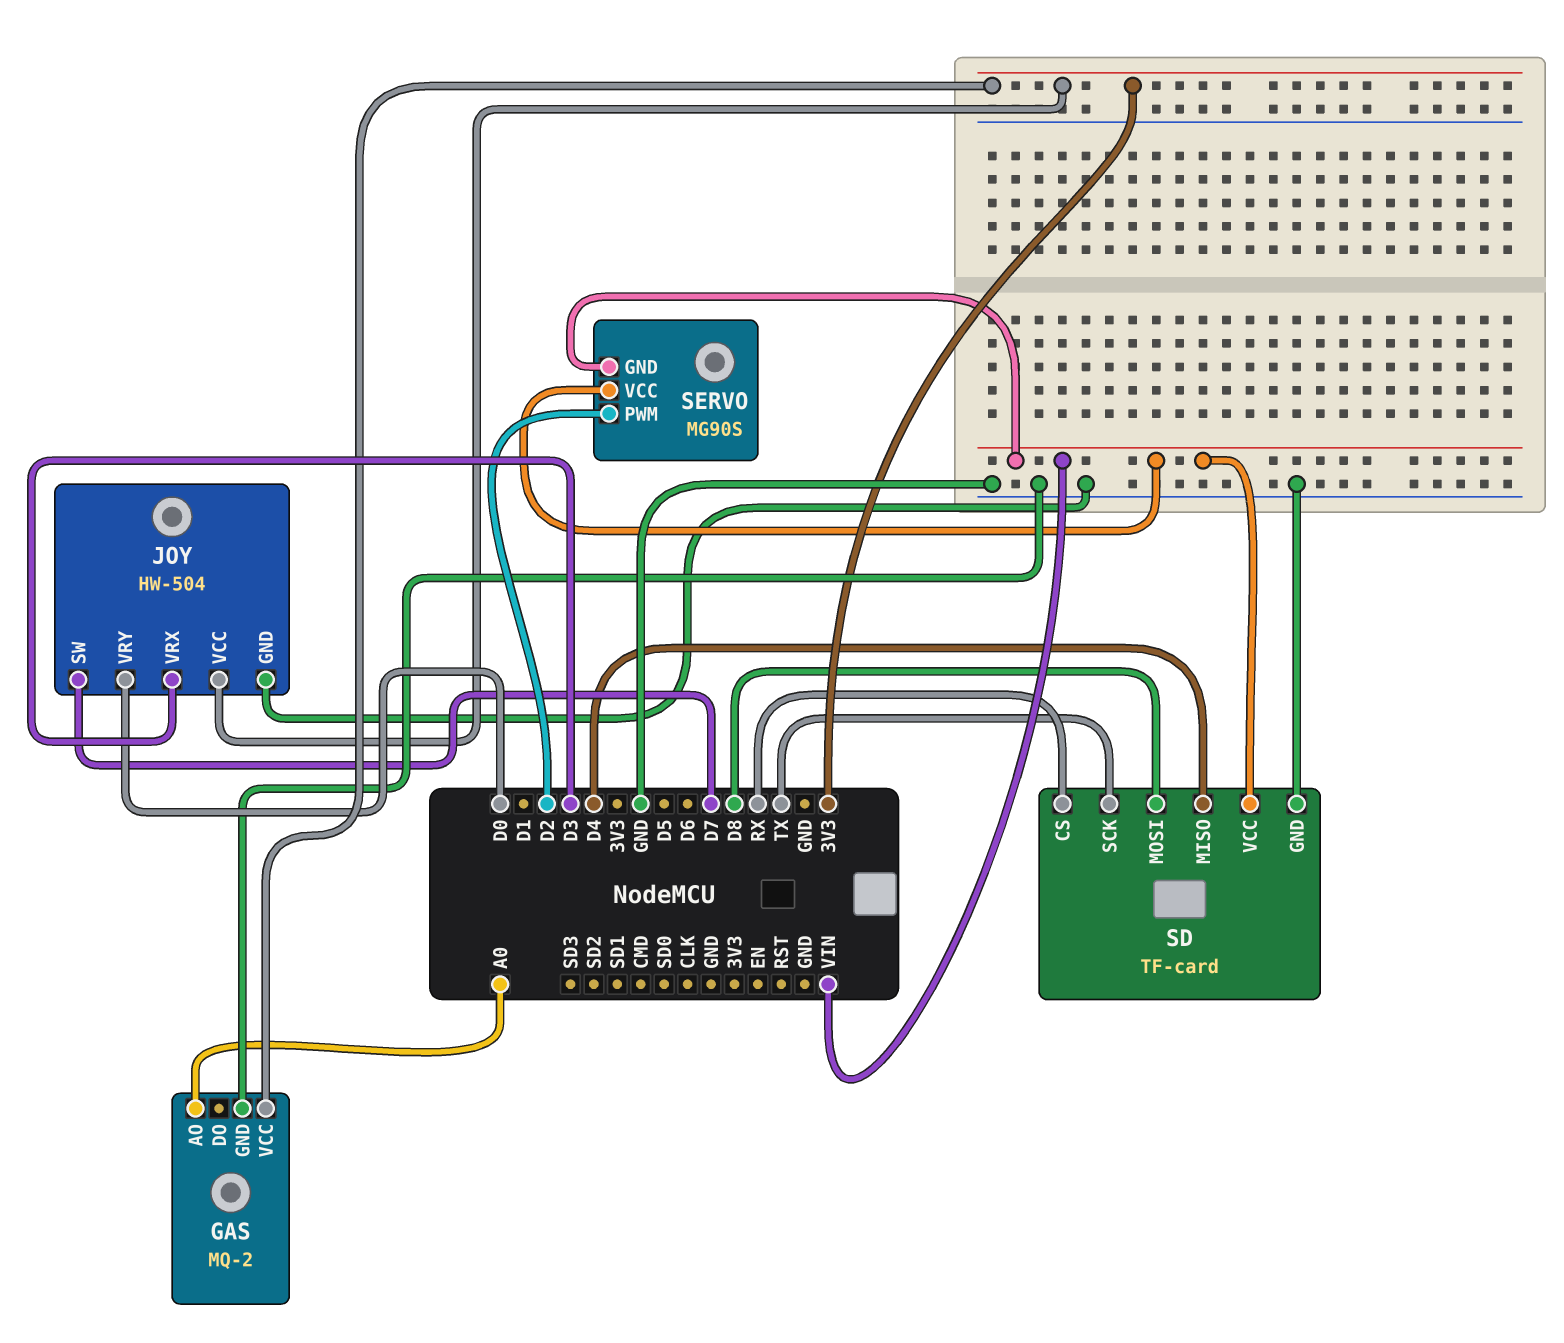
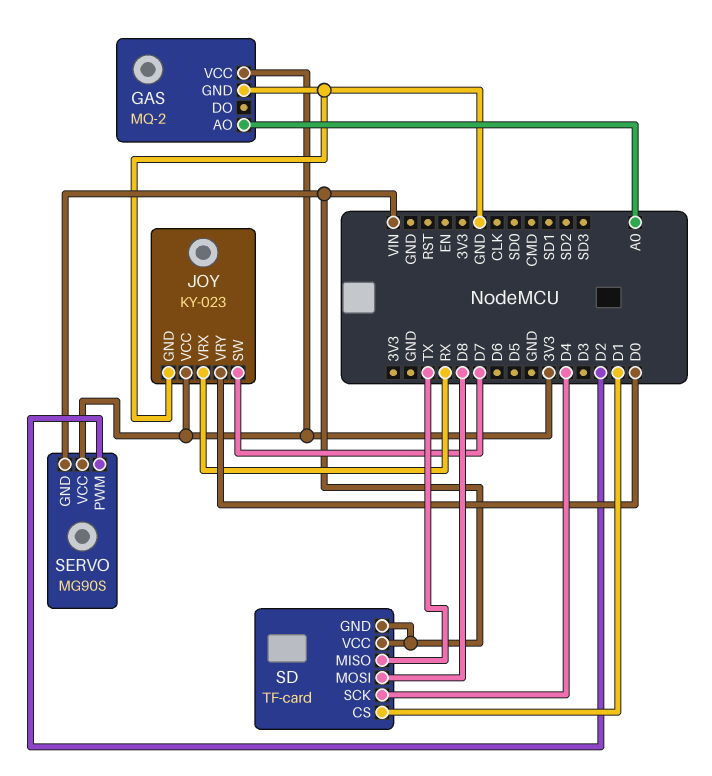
JOY: HW-504 -> KY-023
JOY pin VRX: D3 -> RX
SD pin CS: RX -> D1
SD pin GND: GND -> VIN
SD pin MISO: D4 -> TX
SD pin SCK: TX -> D4
SERVO pin VCC: VIN -> 3V3

